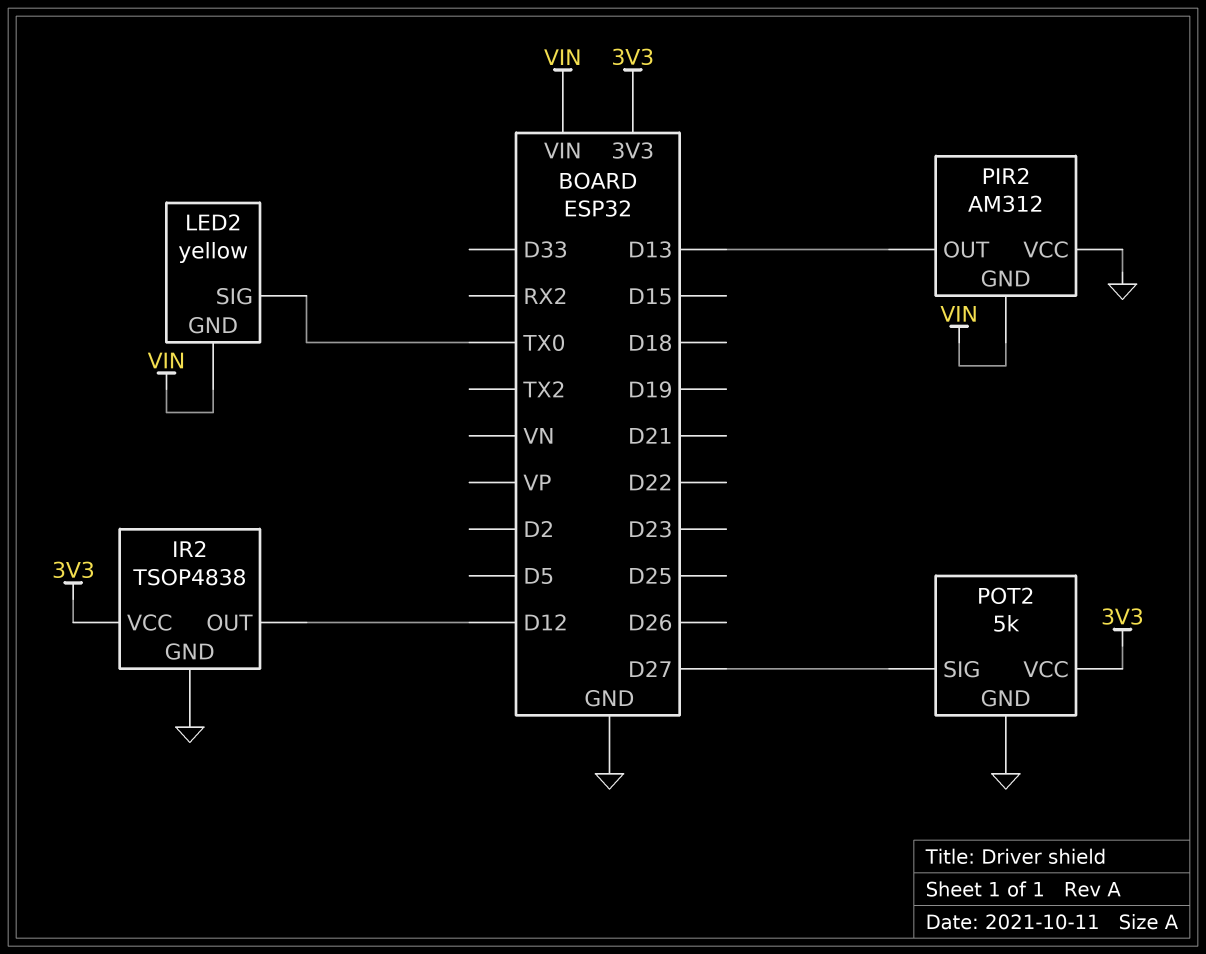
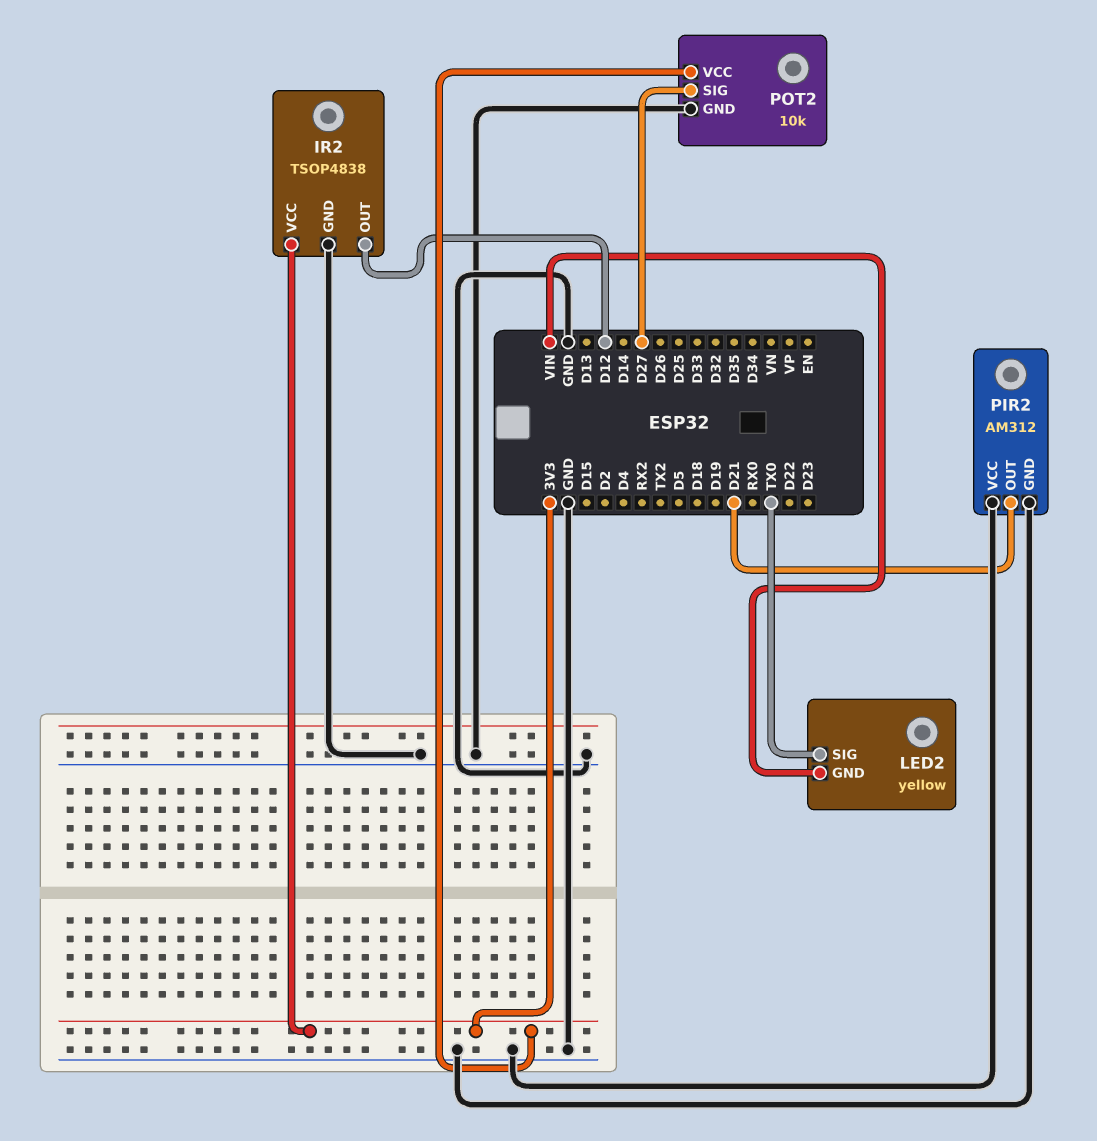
PIR2 pin GND: VIN -> GND
PIR2 pin OUT: D13 -> D21
POT2: 5k -> 10k

